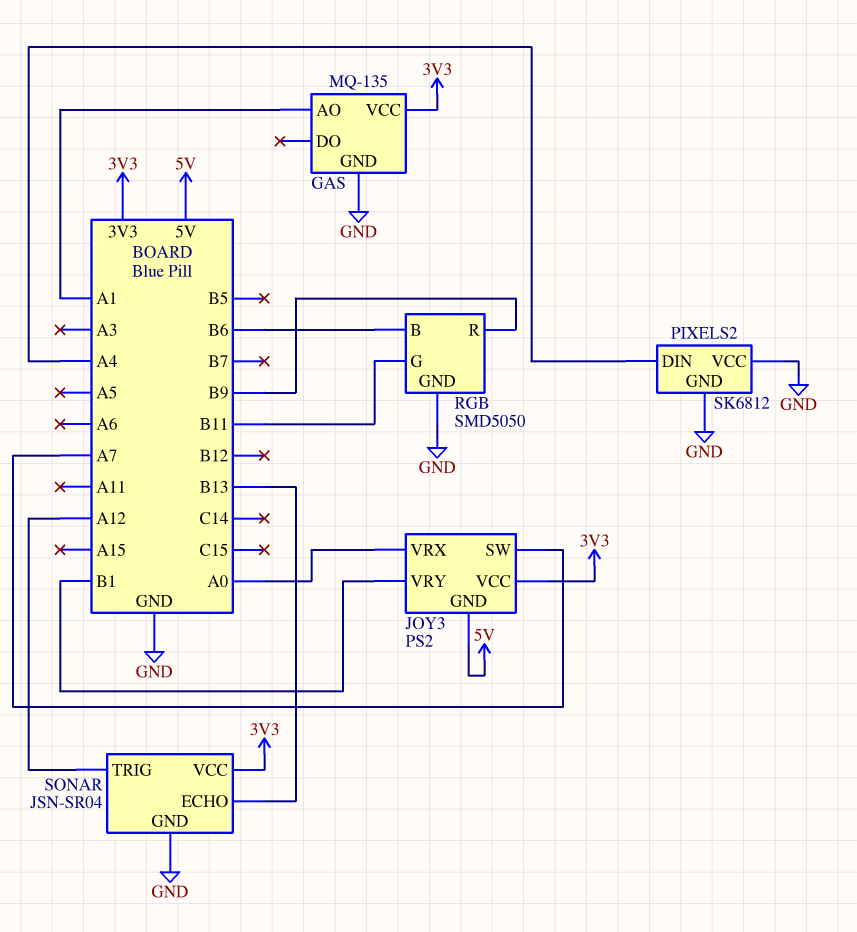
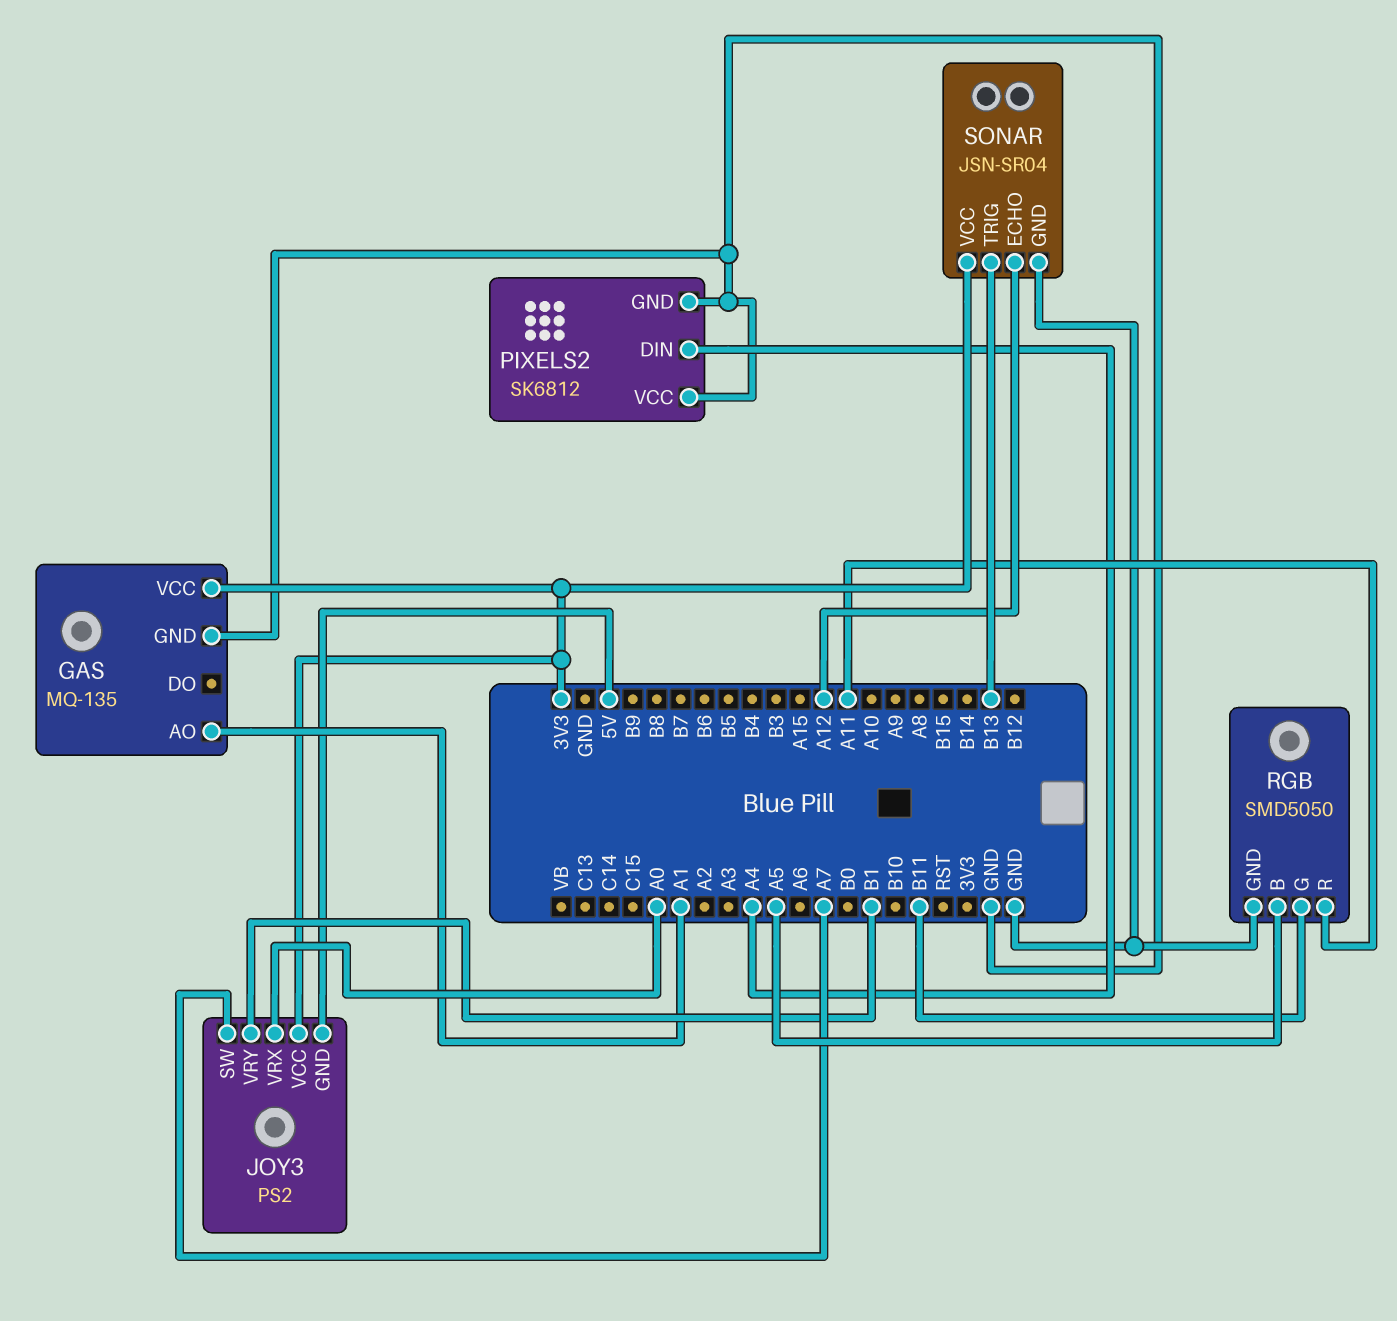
RGB pin B: B6 -> A5
RGB pin R: B9 -> A11
SONAR pin ECHO: B13 -> A12
SONAR pin TRIG: A12 -> B13

